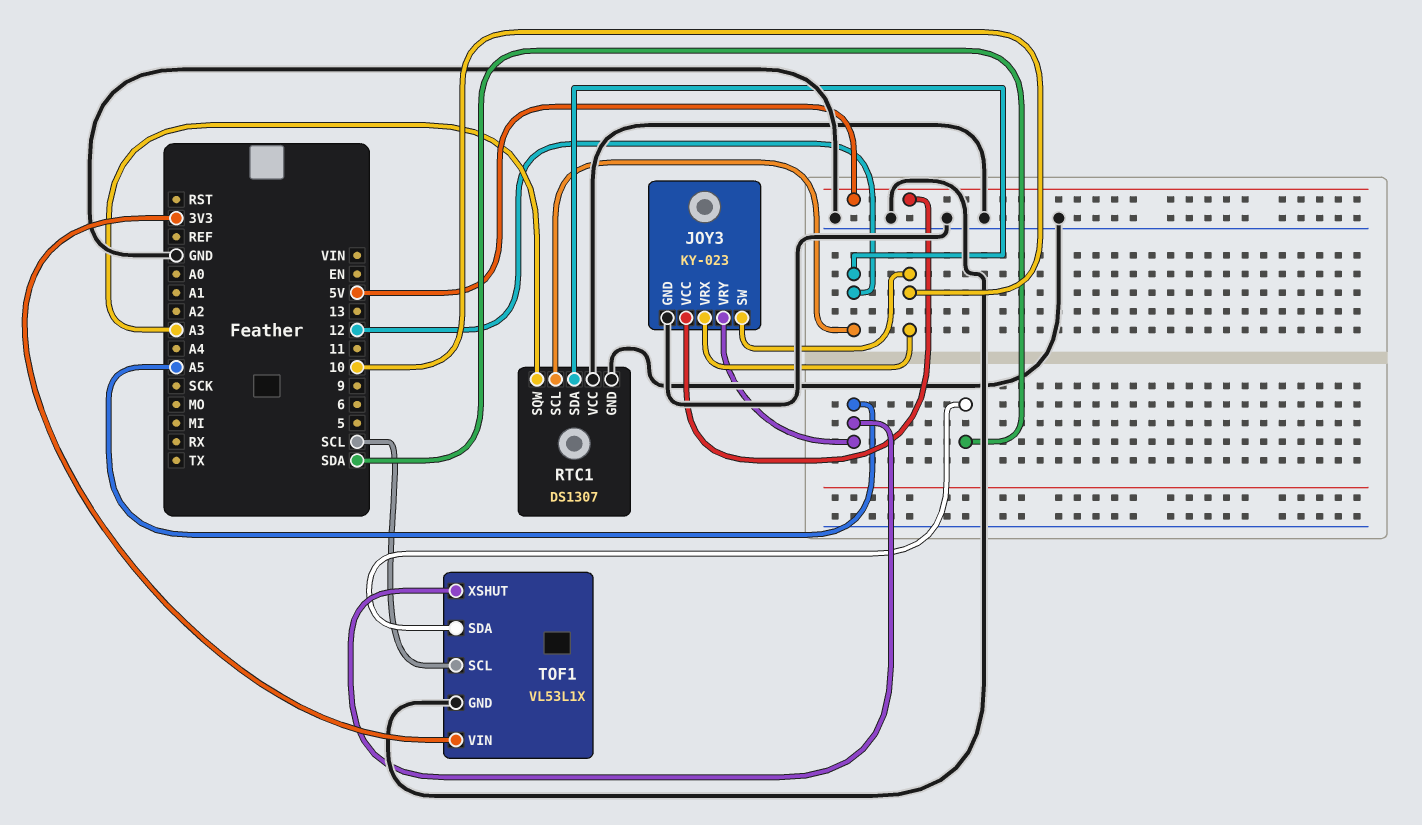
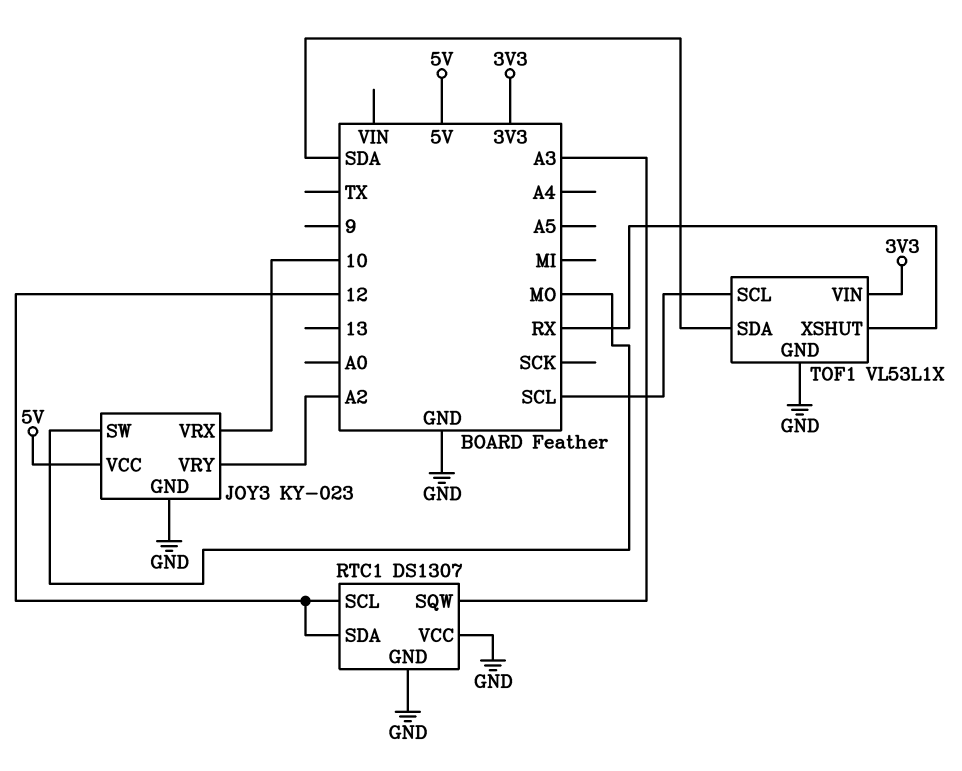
JOY3 pin SW: 10 -> MO
JOY3 pin VRY: A5 -> A2
TOF1 pin XSHUT: A5 -> RX

